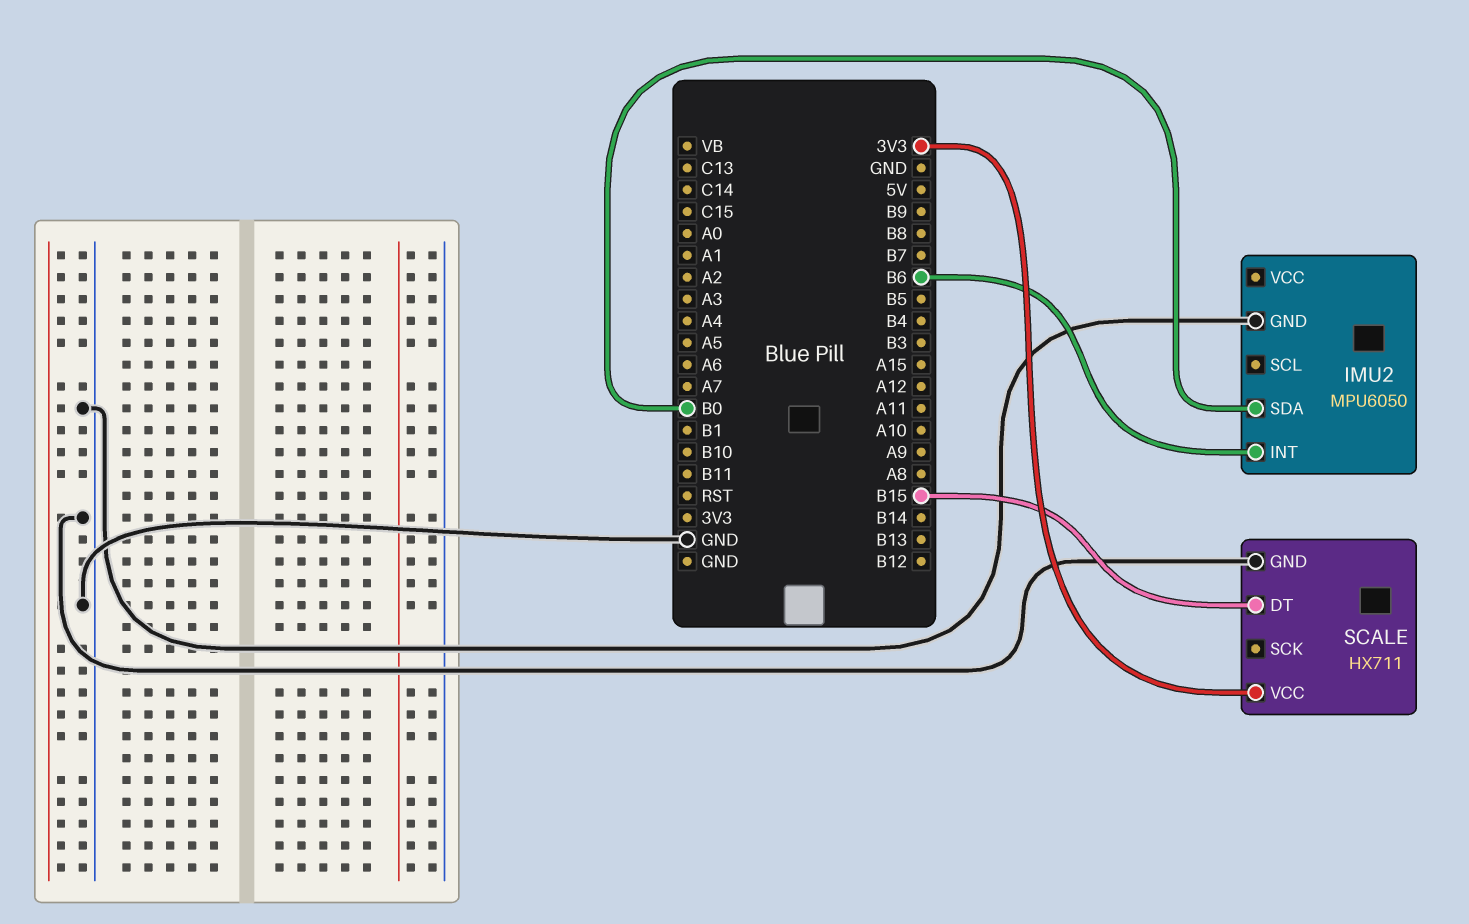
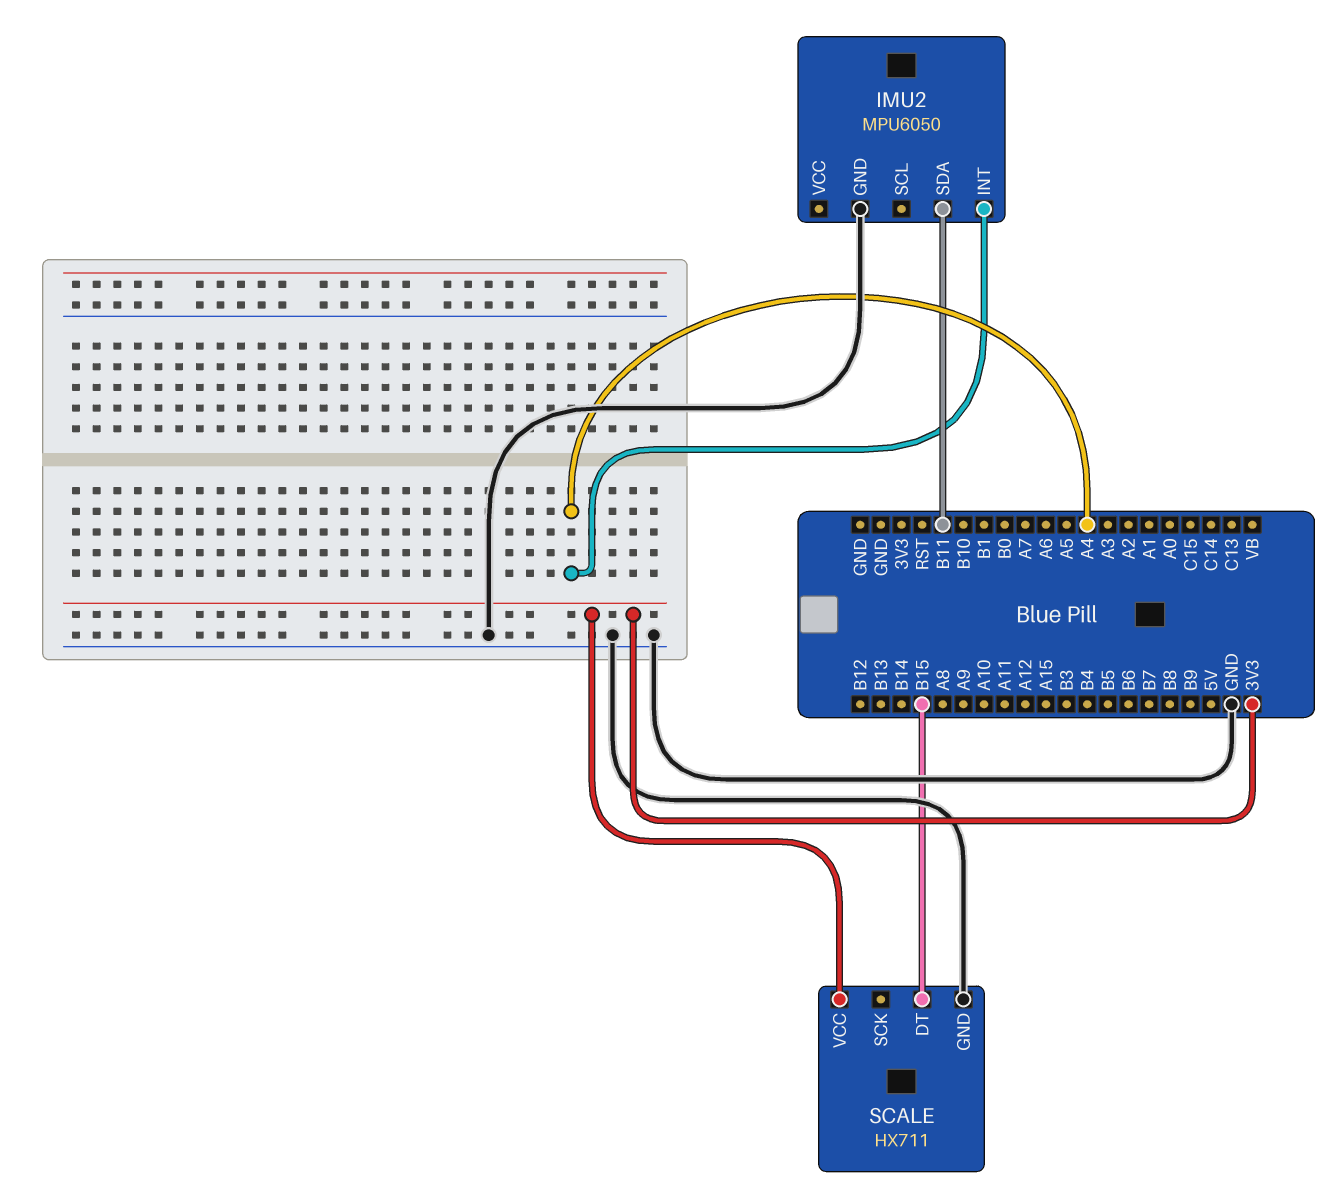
IMU2 pin INT: B6 -> A4
IMU2 pin SDA: B0 -> B11

